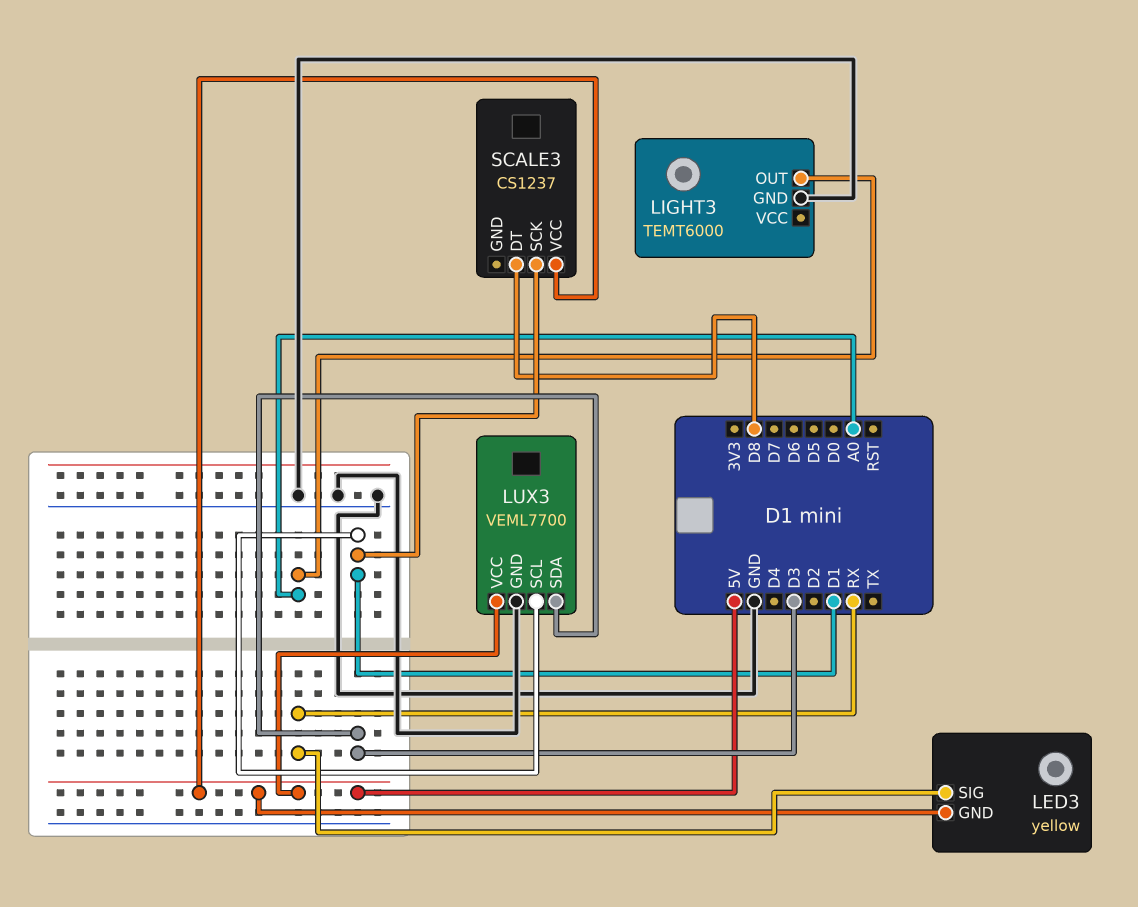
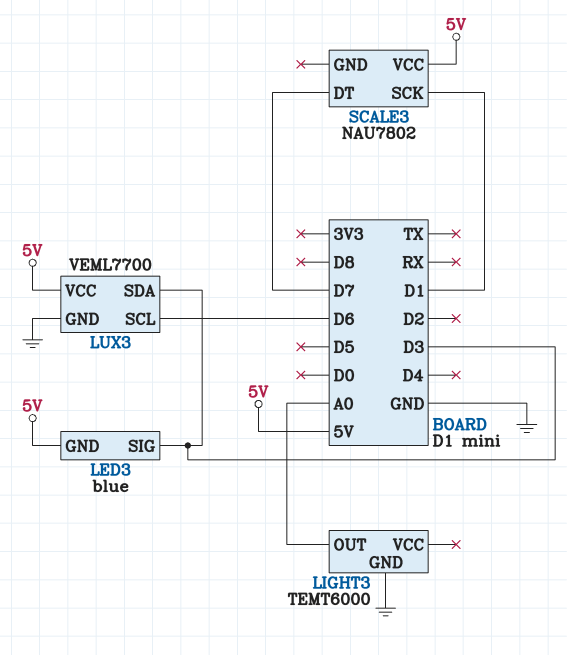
LED3: yellow -> blue
LED3 pin SIG: RX -> D3
LUX3 pin SCL: D1 -> D6
SCALE3: CS1237 -> NAU7802
SCALE3 pin DT: D8 -> D7

